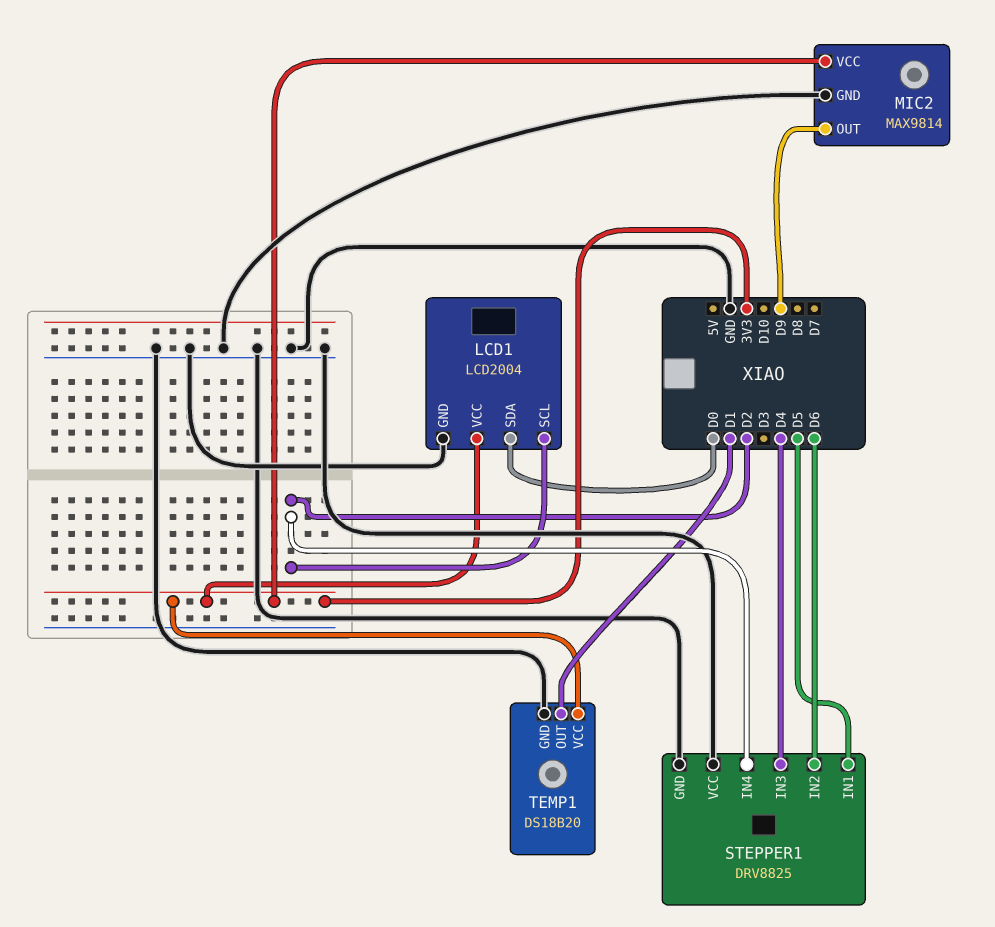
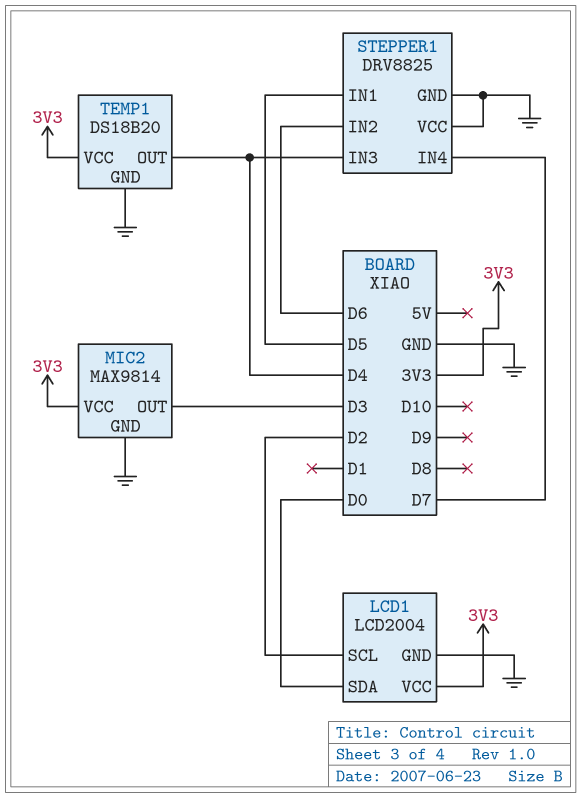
MIC2 pin OUT: D9 -> D3
STEPPER1 pin IN4: D2 -> D7
TEMP1 pin OUT: D1 -> D4

